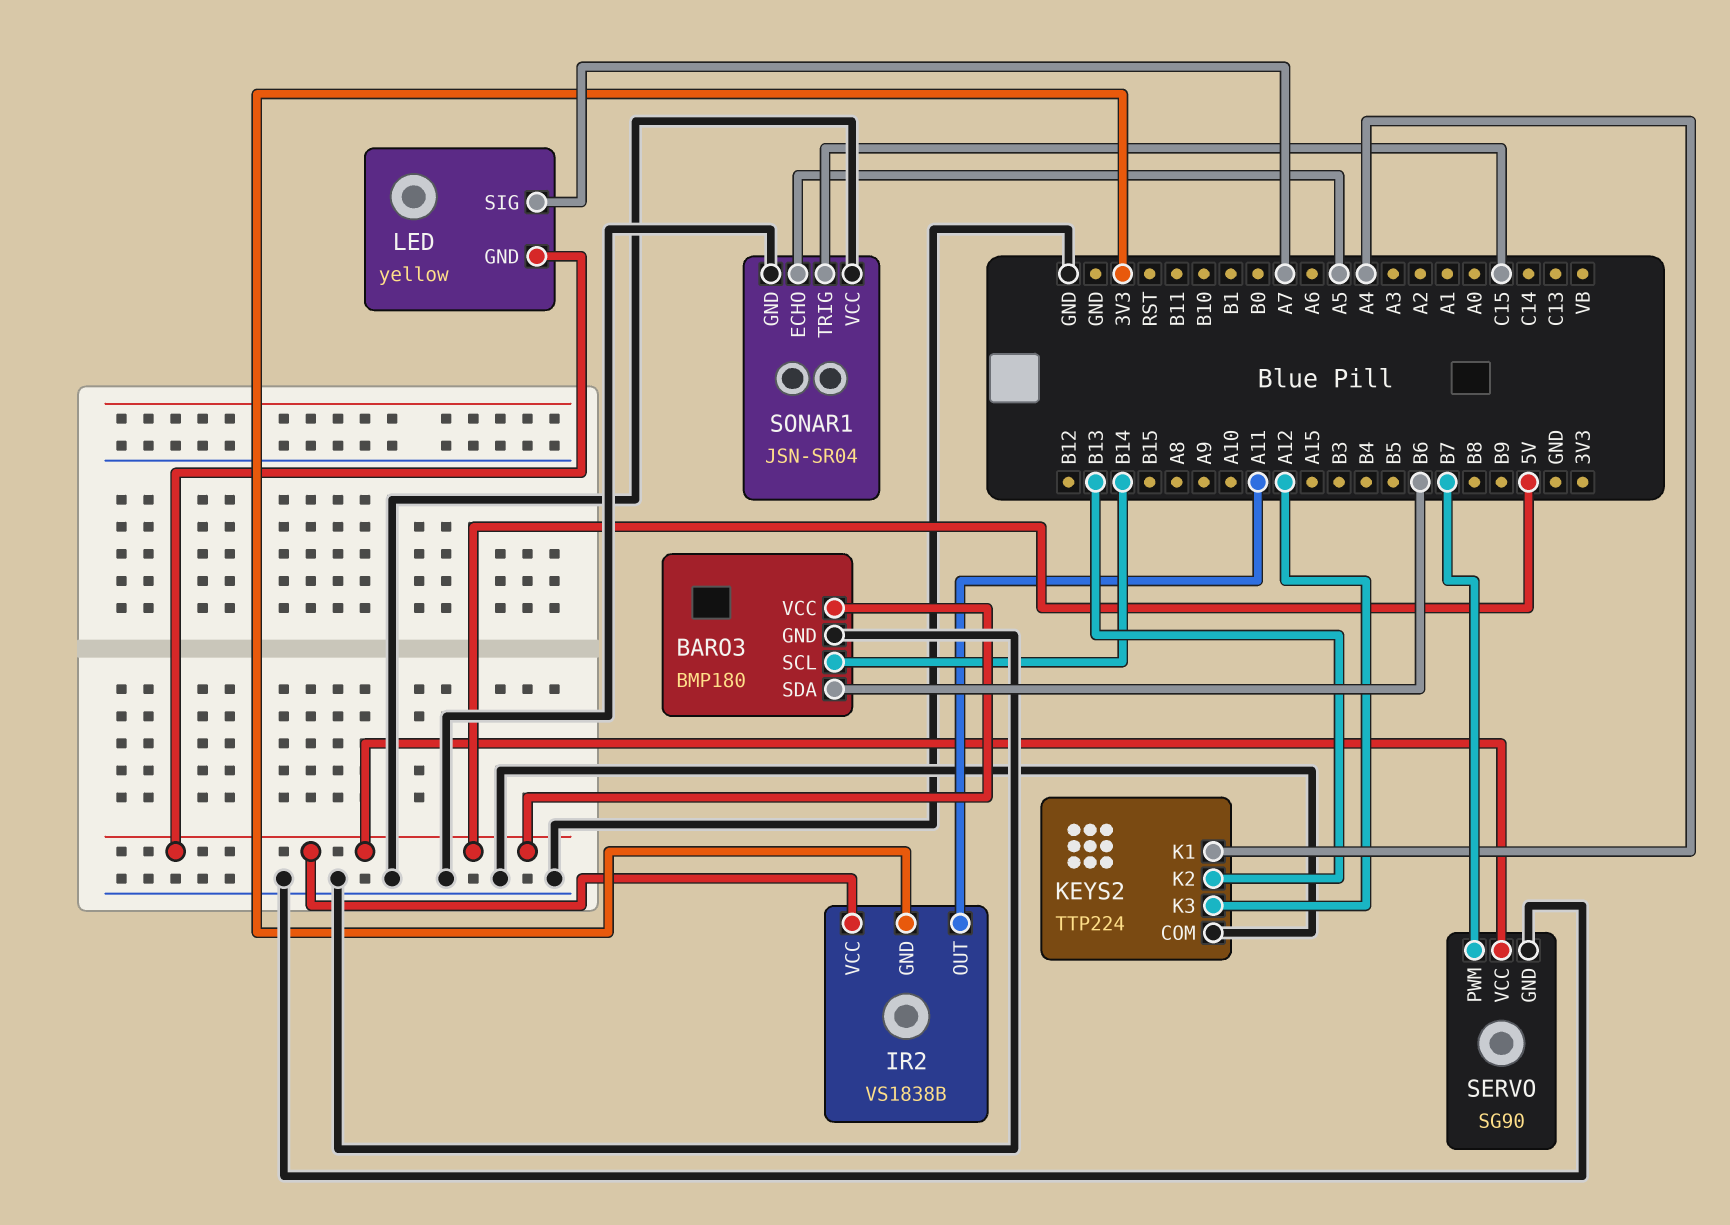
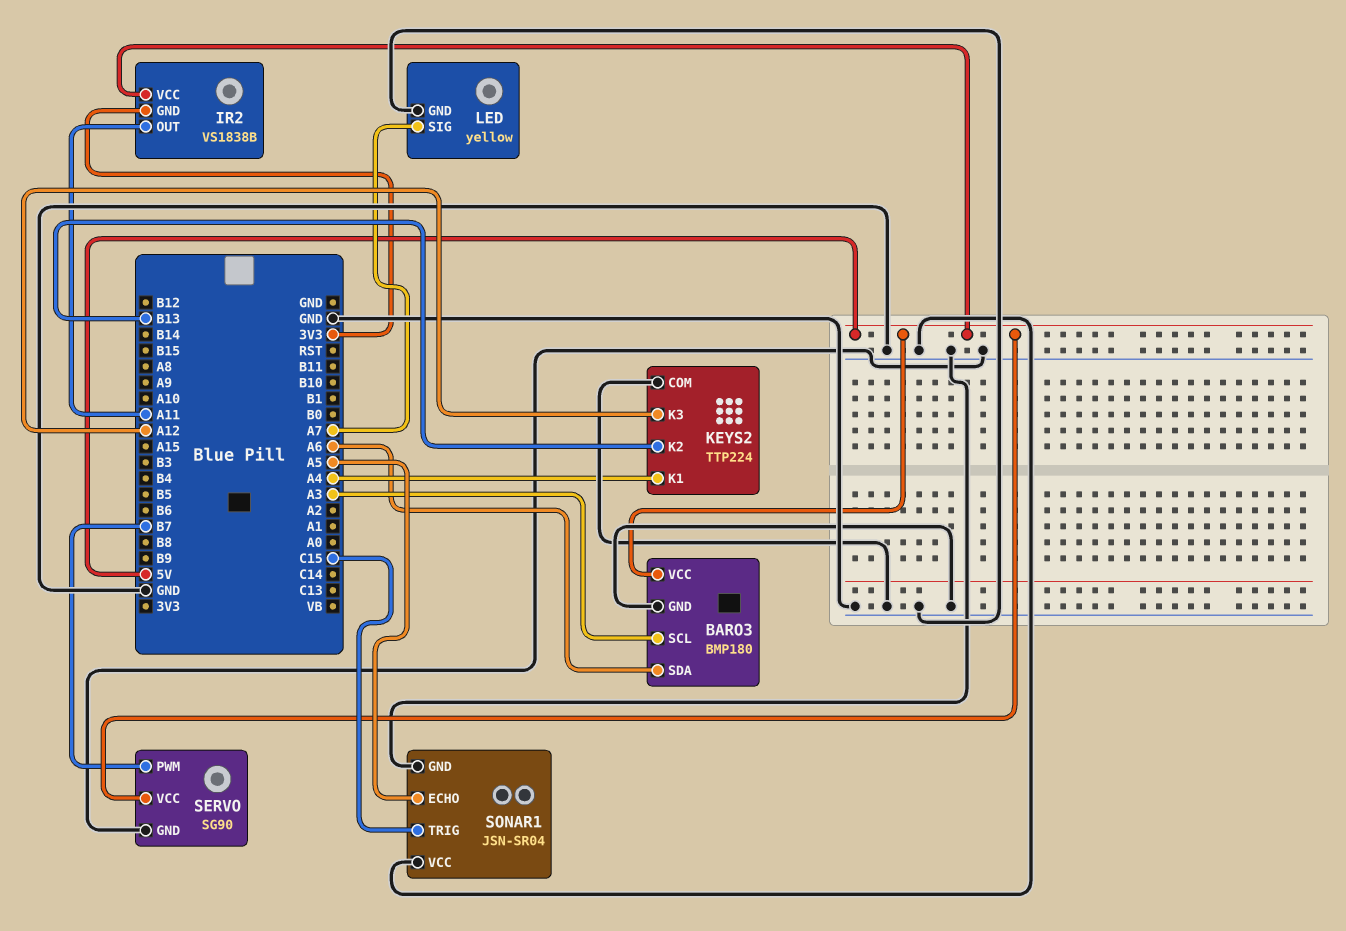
BARO3 pin SCL: B14 -> A3
BARO3 pin SDA: B6 -> A6
LED pin GND: 5V -> GND

